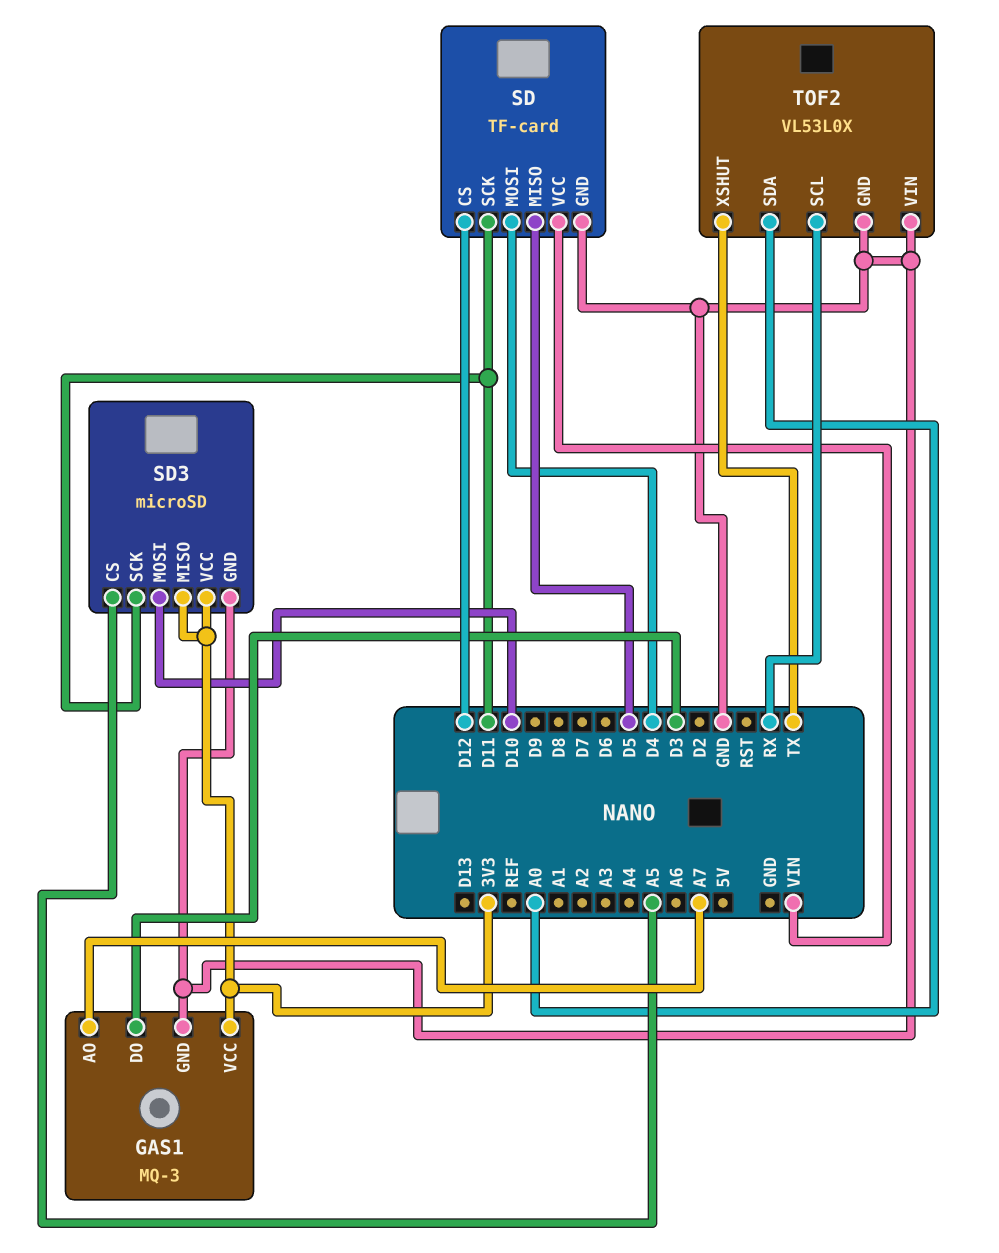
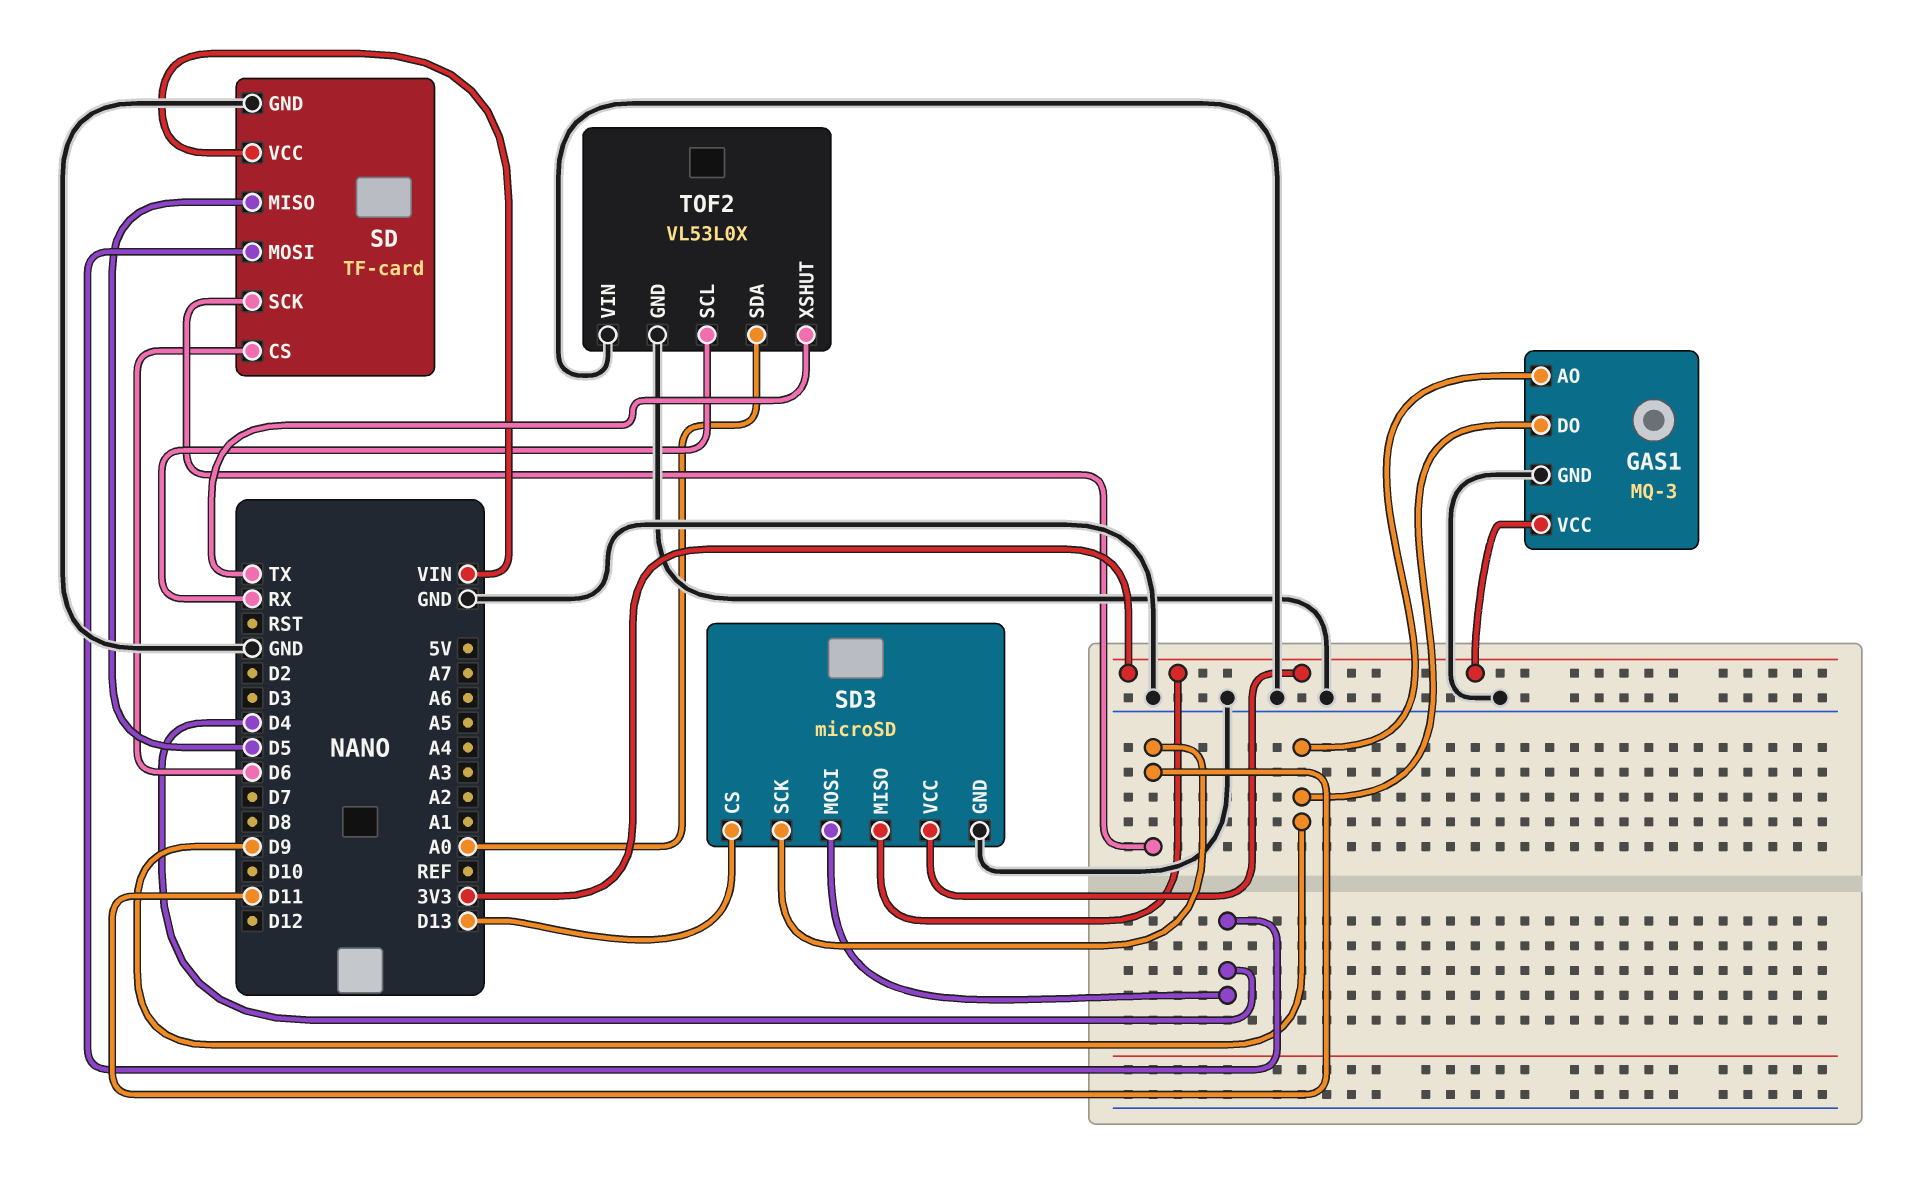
GAS1 pin AO: A7 -> D9
GAS1 pin DO: D3 -> D9
SD pin CS: D12 -> D6
SD3 pin CS: A5 -> D13
SD3 pin MOSI: D10 -> D4

